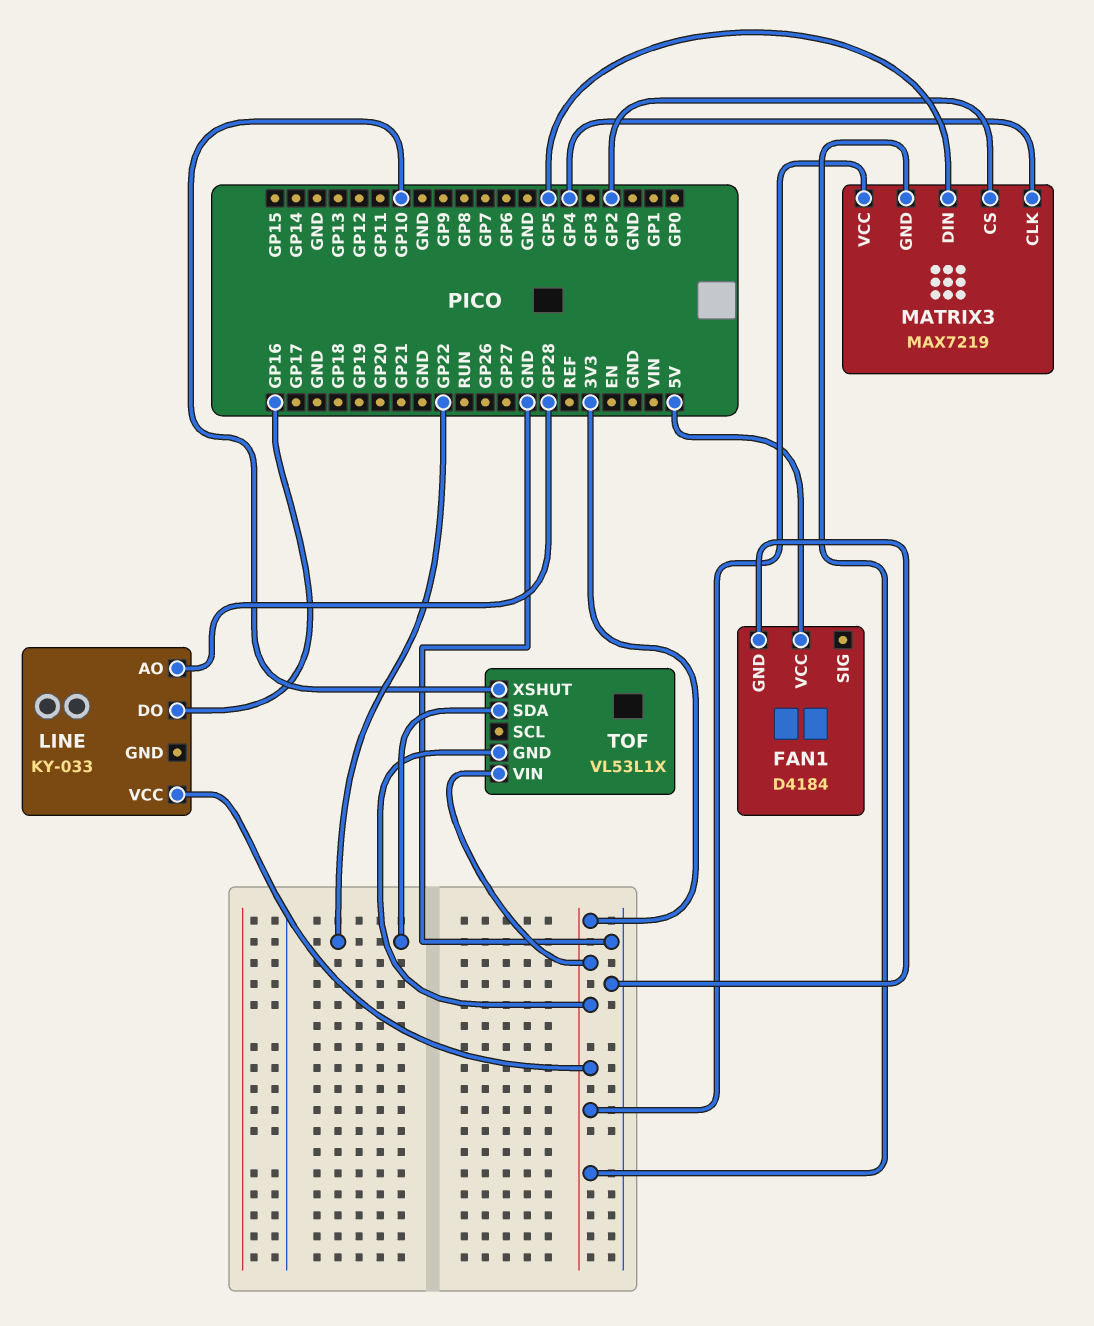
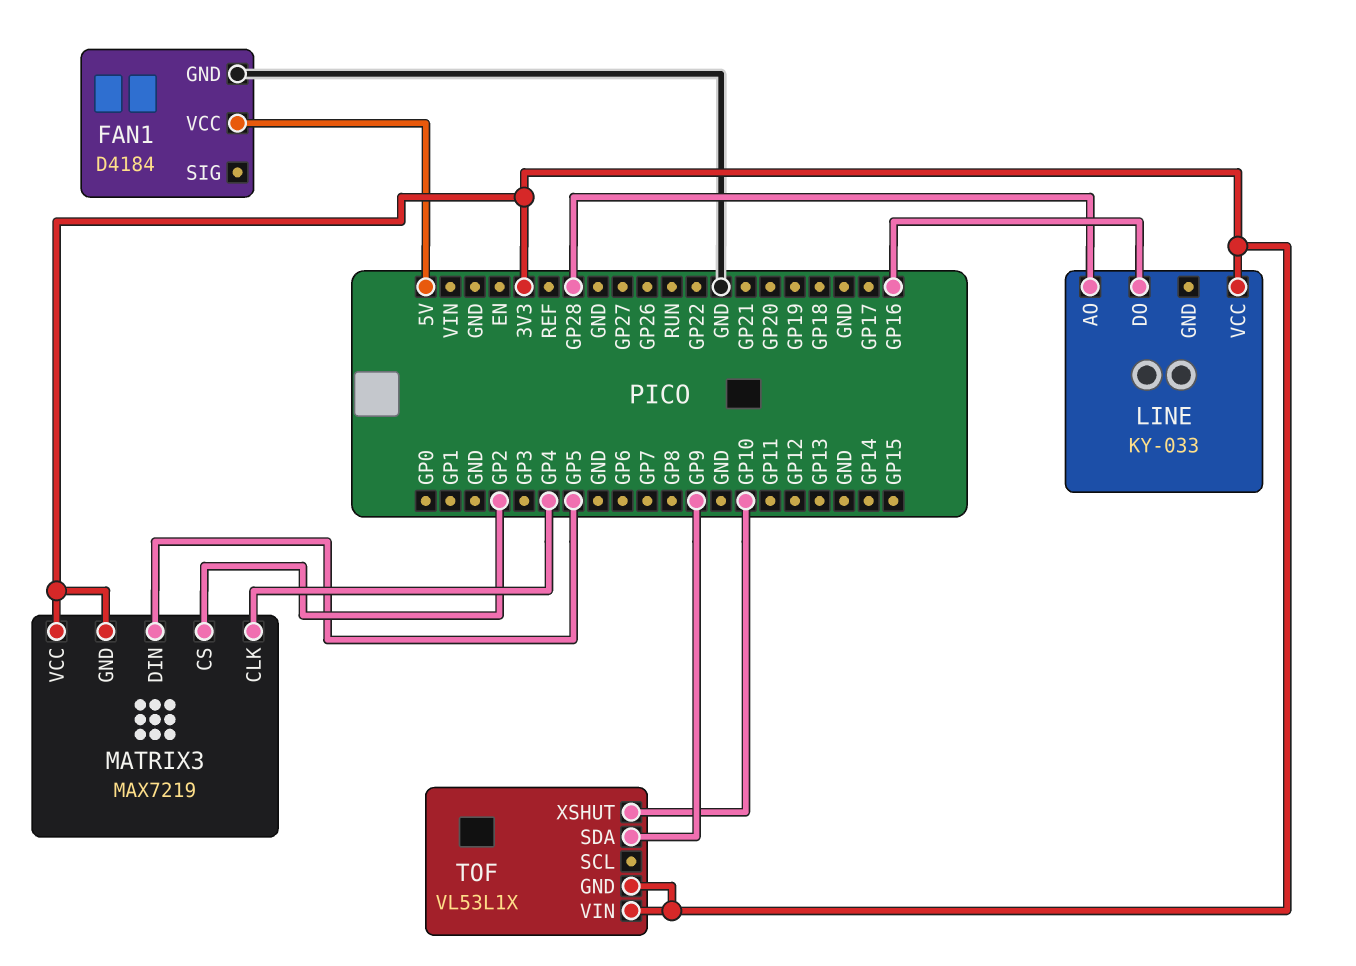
TOF pin SDA: GP22 -> GP9

